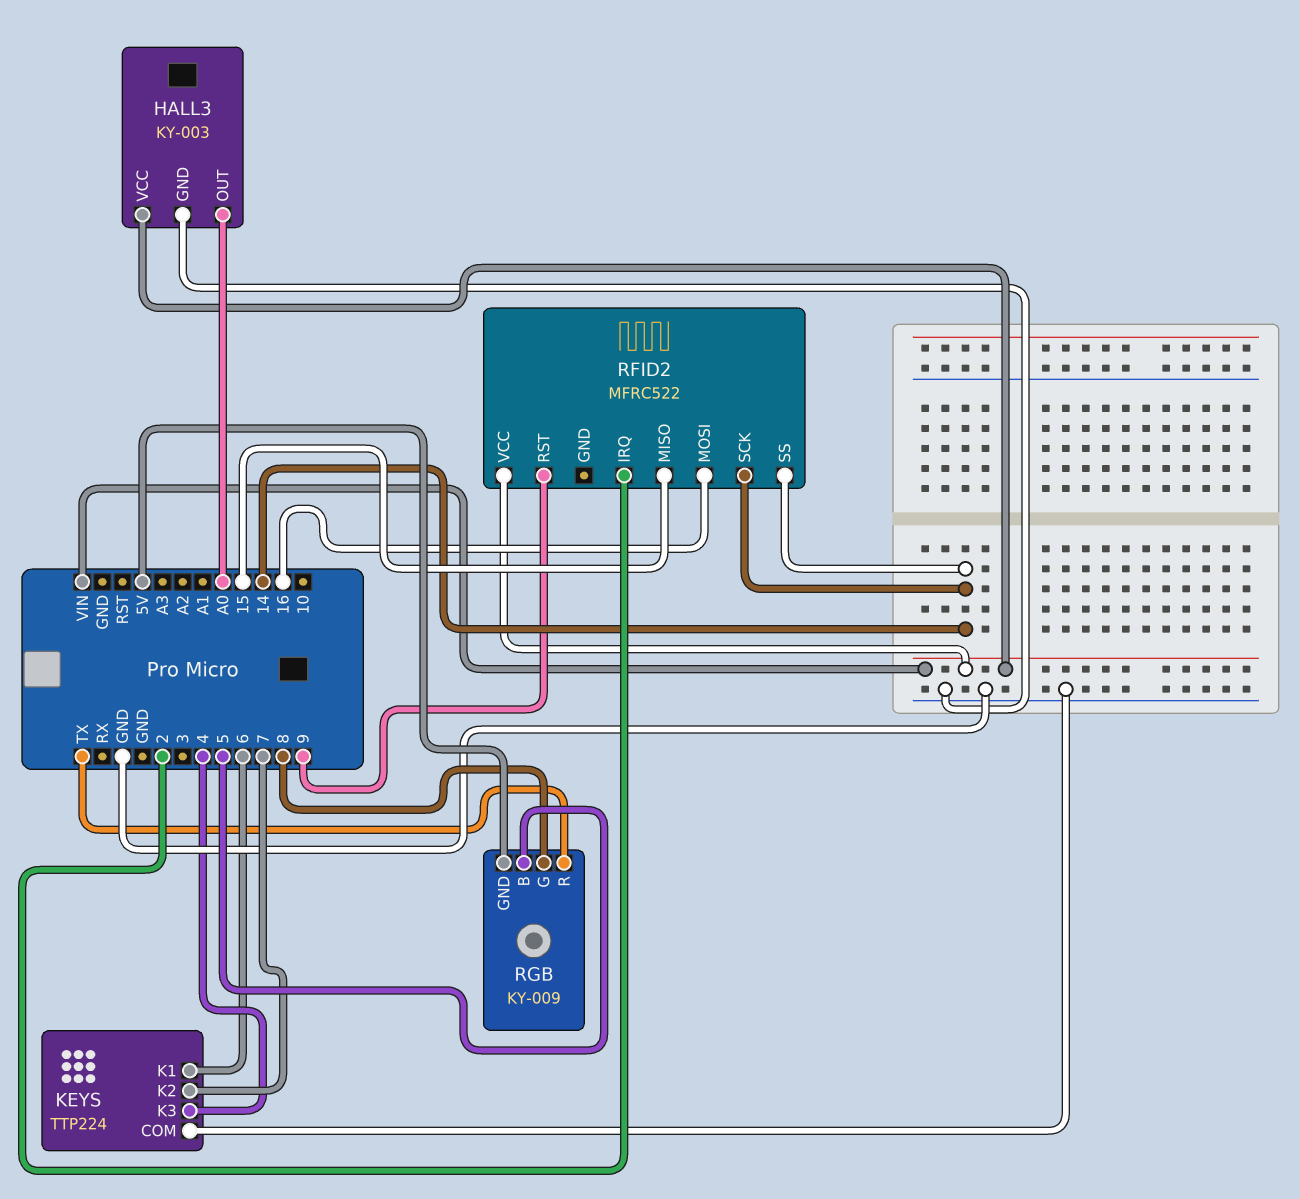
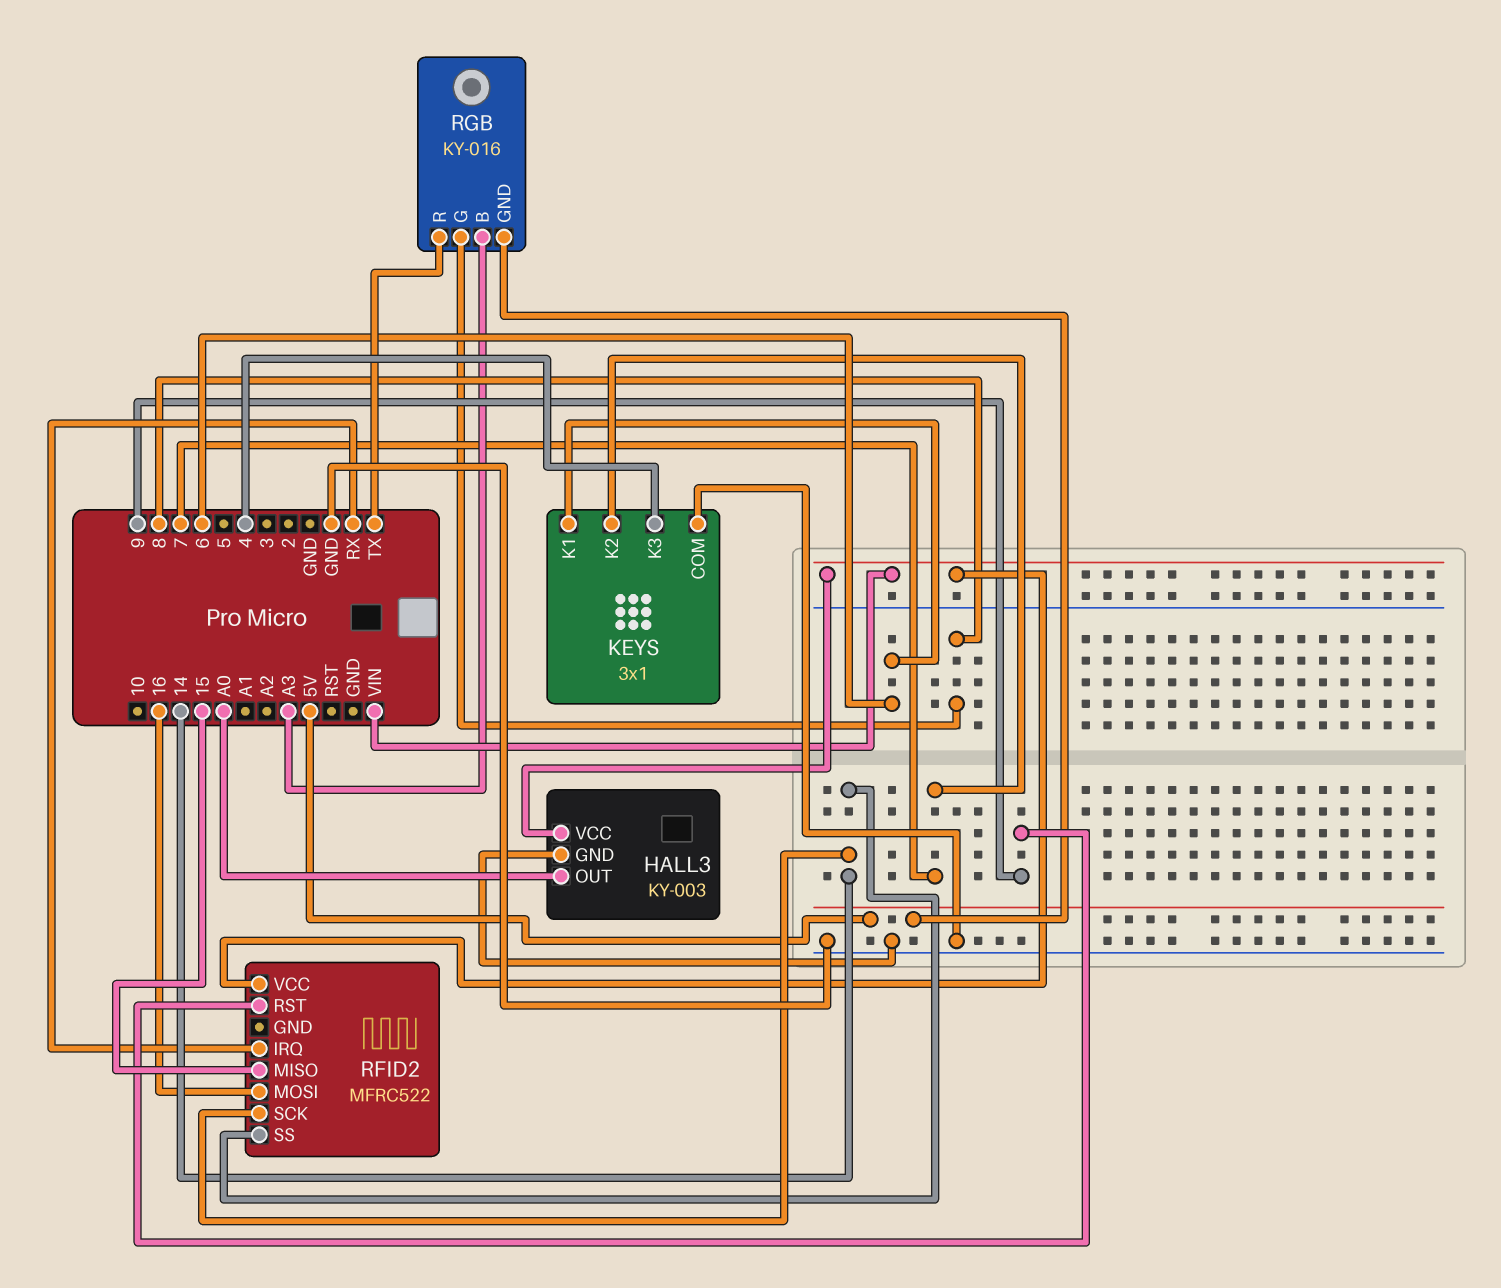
KEYS: TTP224 -> 3x1
RFID2 pin IRQ: 2 -> RX
RGB: KY-009 -> KY-016
RGB pin B: 5 -> A3

